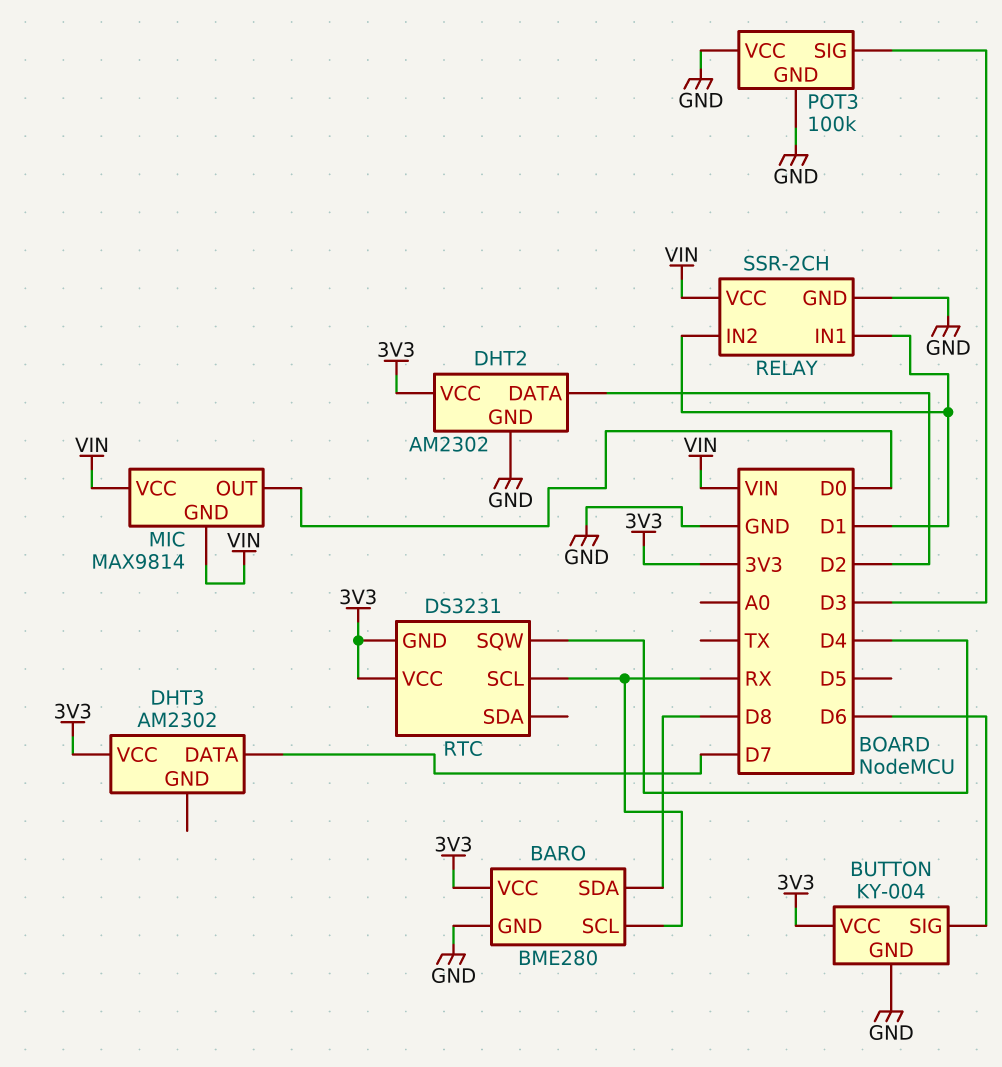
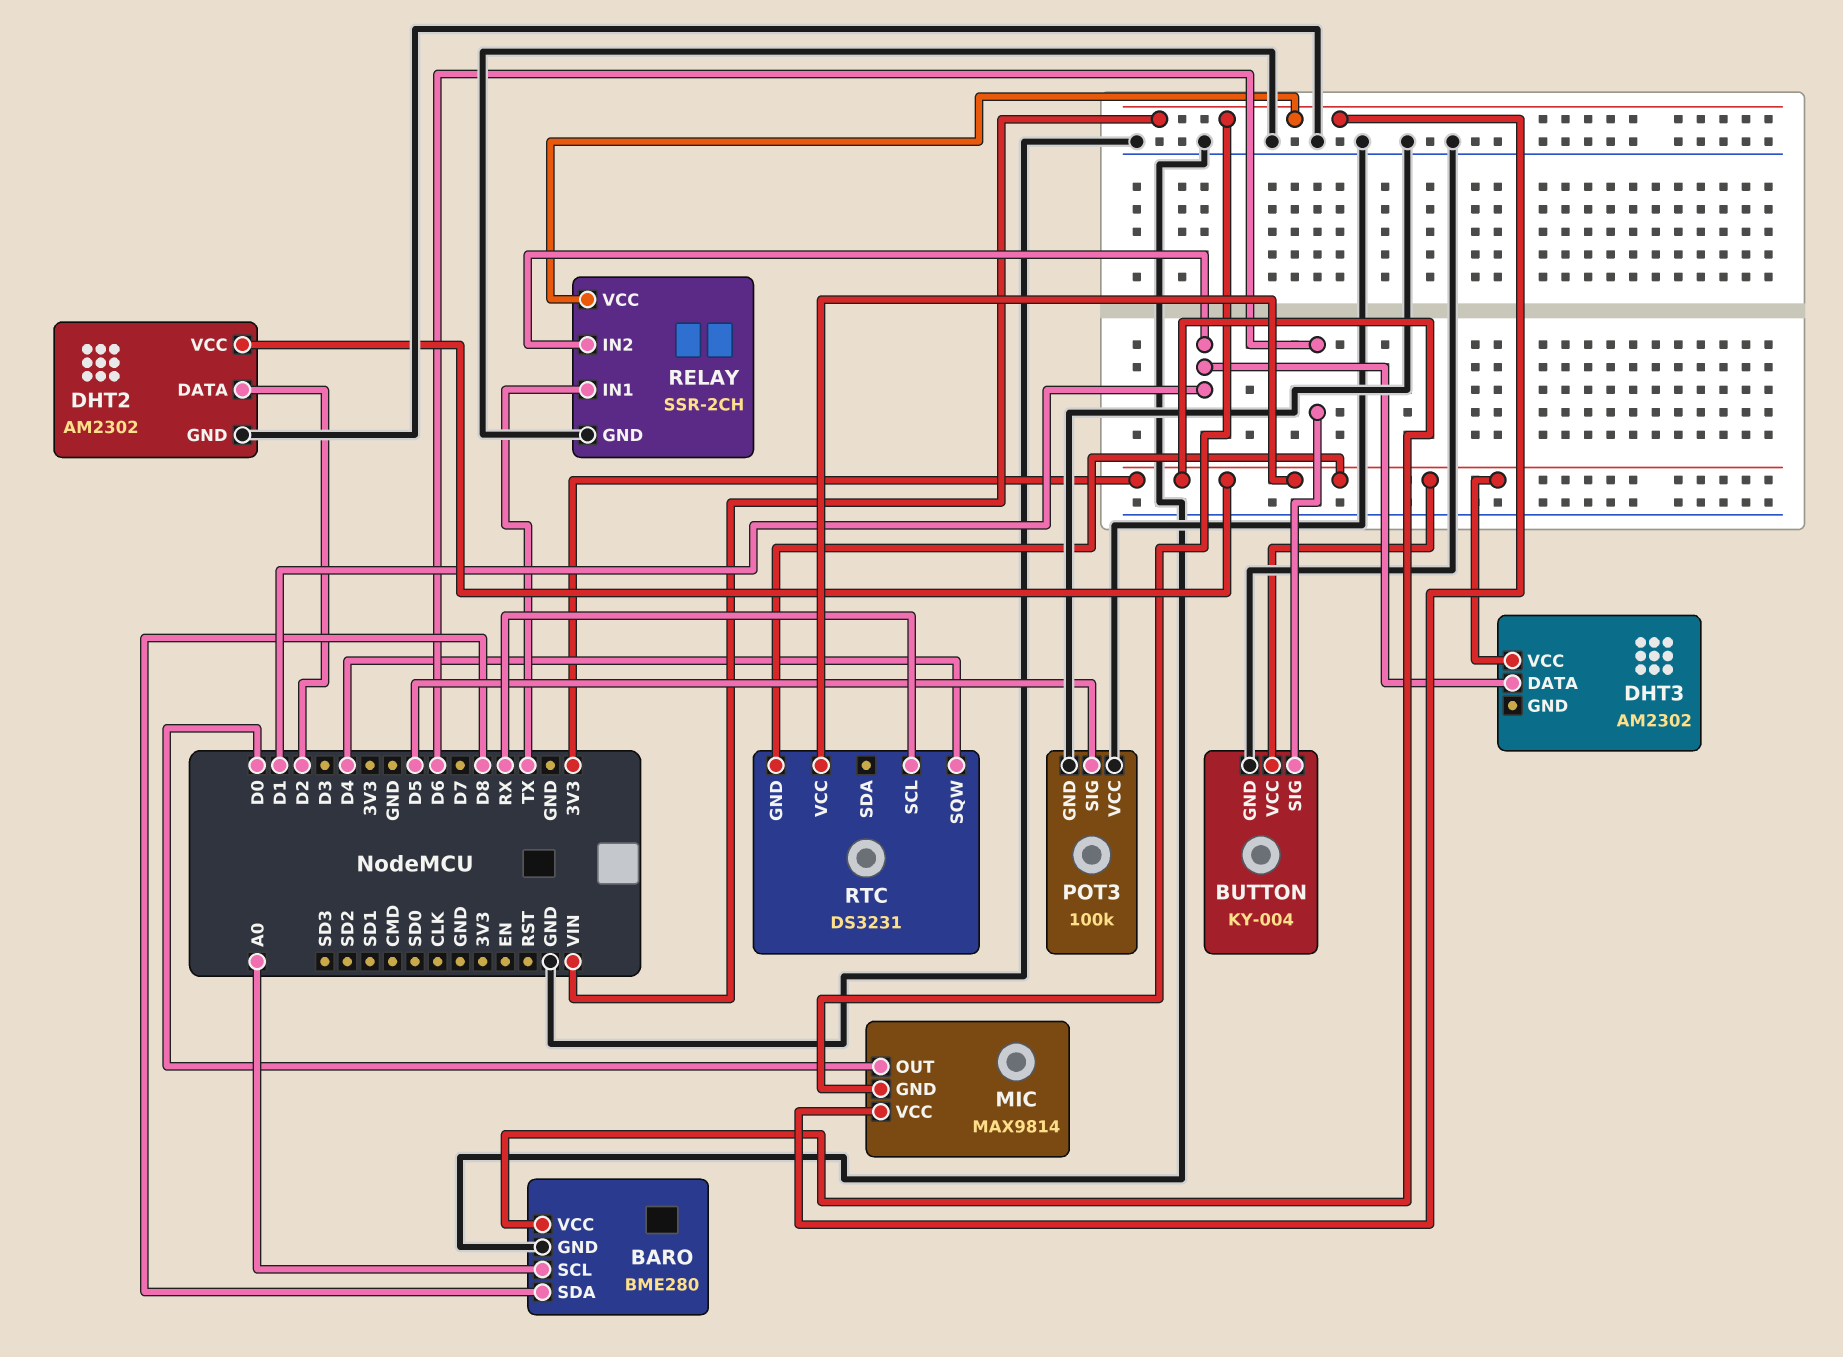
BARO pin SCL: RX -> A0
DHT3 pin DATA: D7 -> D1
POT3 pin SIG: D3 -> D5
RELAY pin IN1: D1 -> TX

